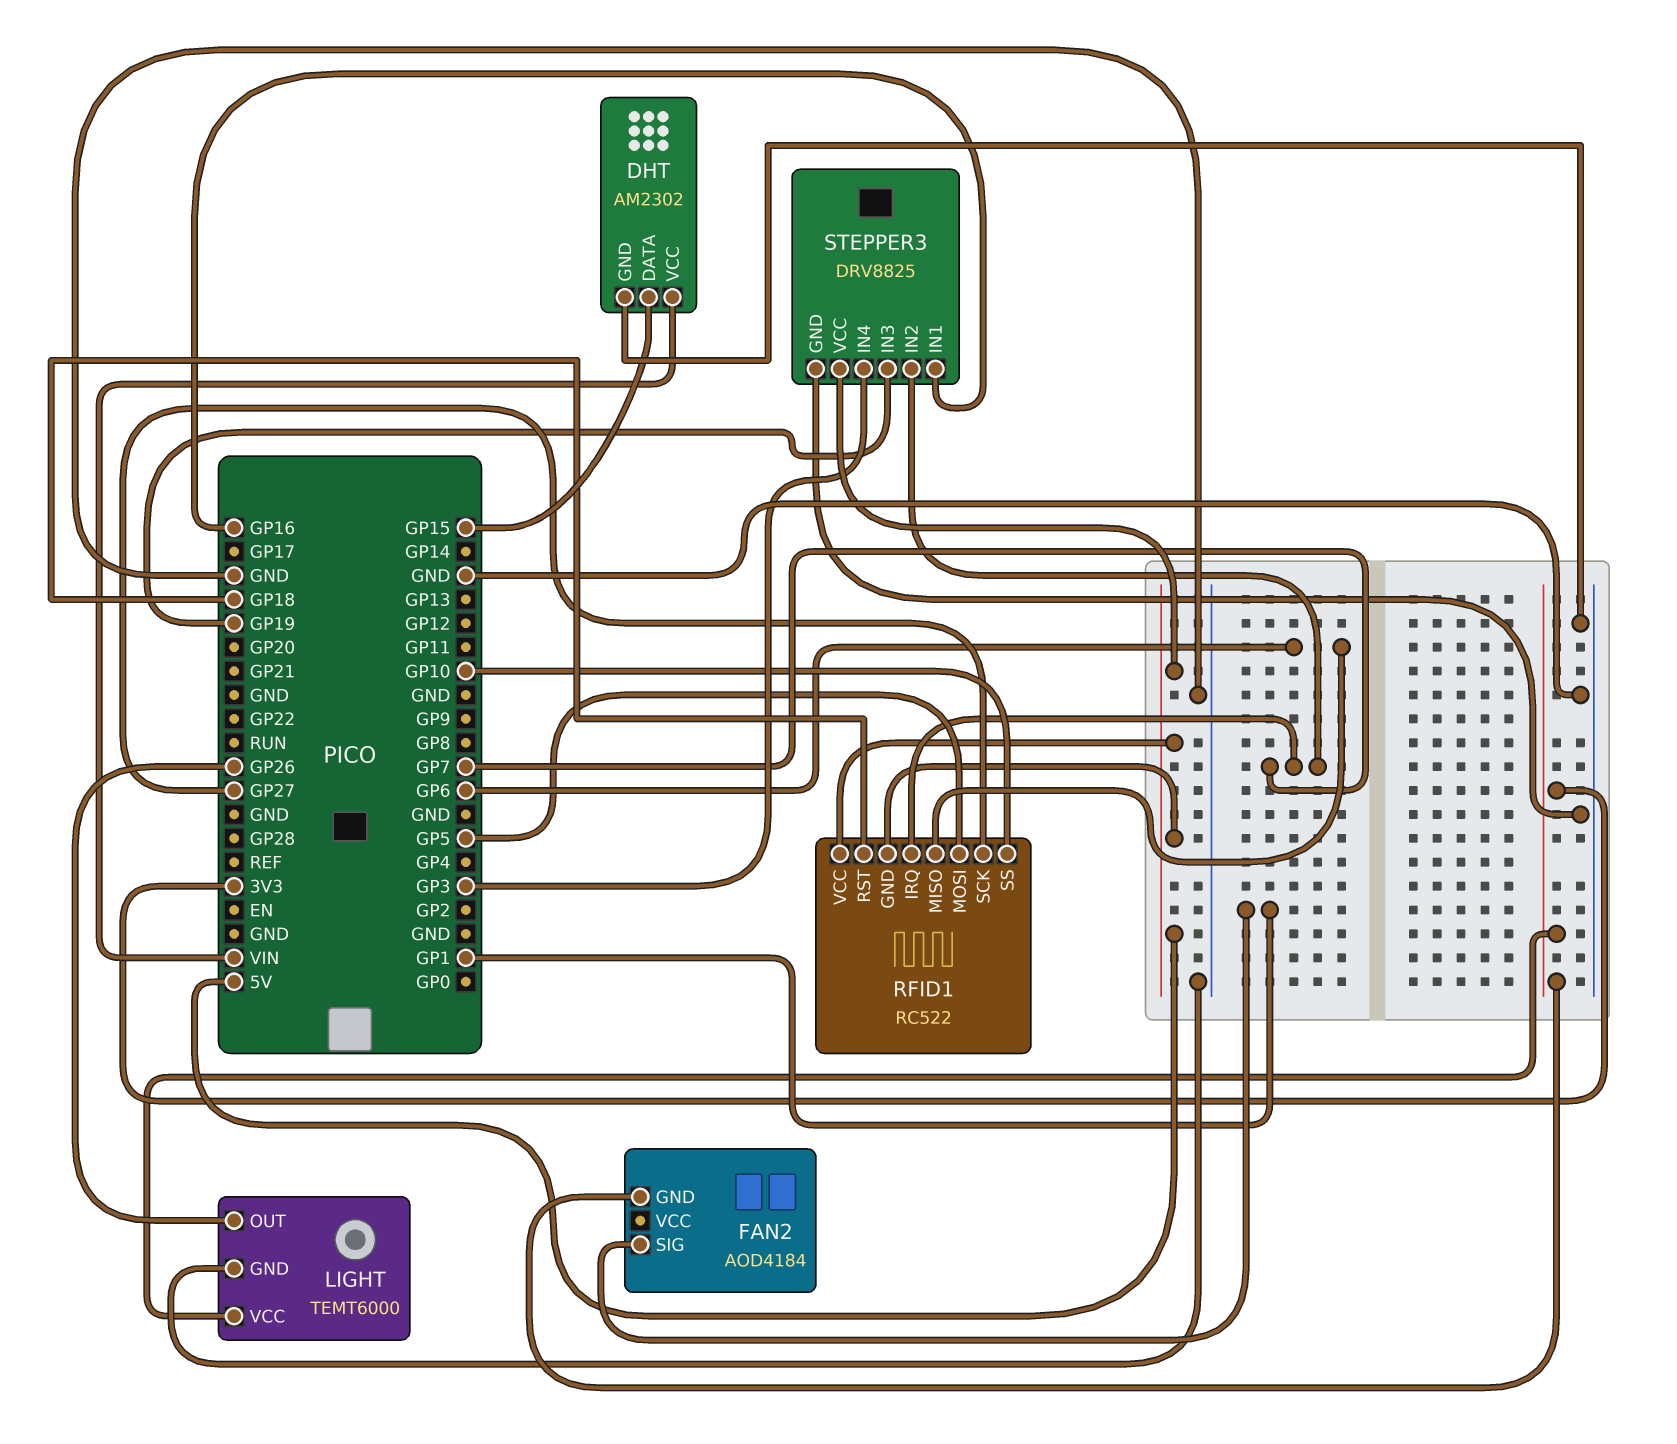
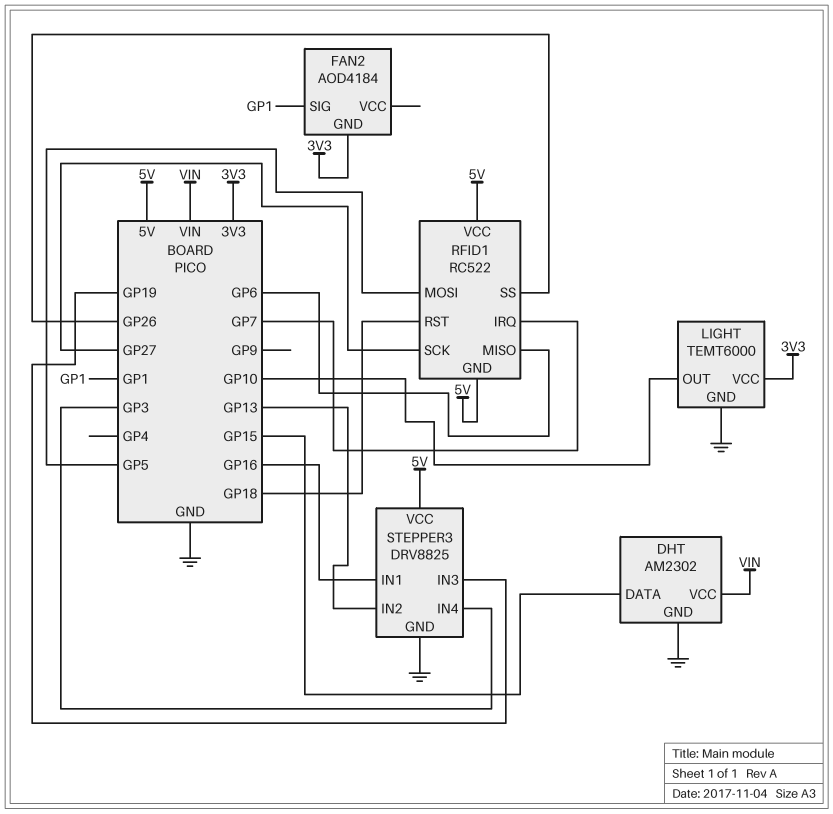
LIGHT pin OUT: GP26 -> GP10
RFID1 pin SS: GP10 -> GP26
STEPPER3 pin IN2: GP7 -> GP13

